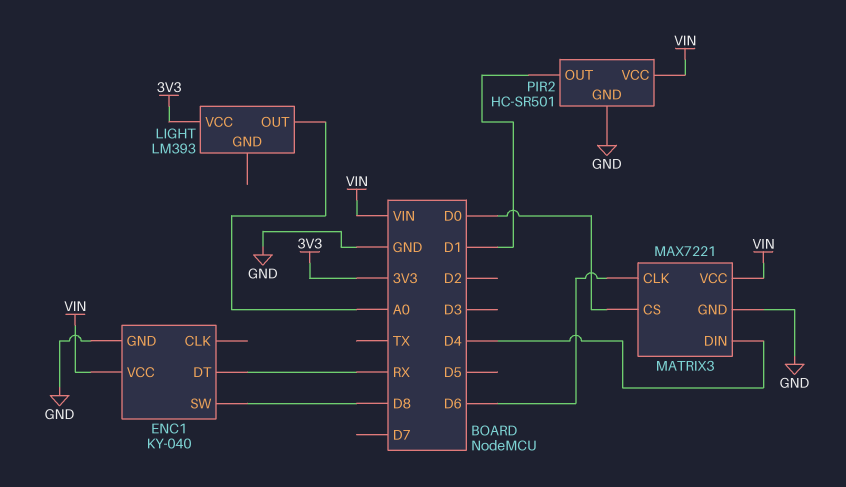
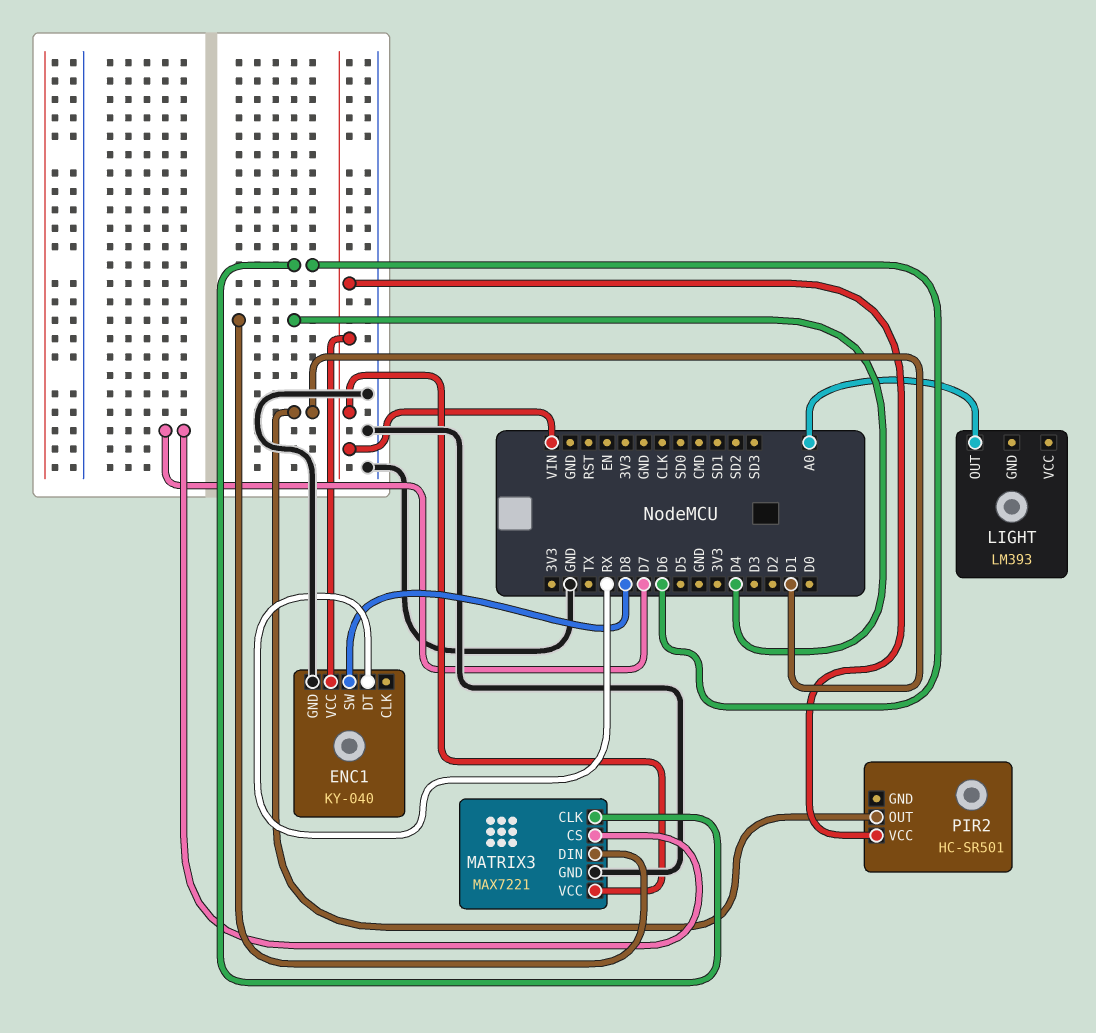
LIGHT pin VCC: 3V3 -> none
MATRIX3 pin CS: D0 -> D7
PIR2 pin GND: GND -> none

